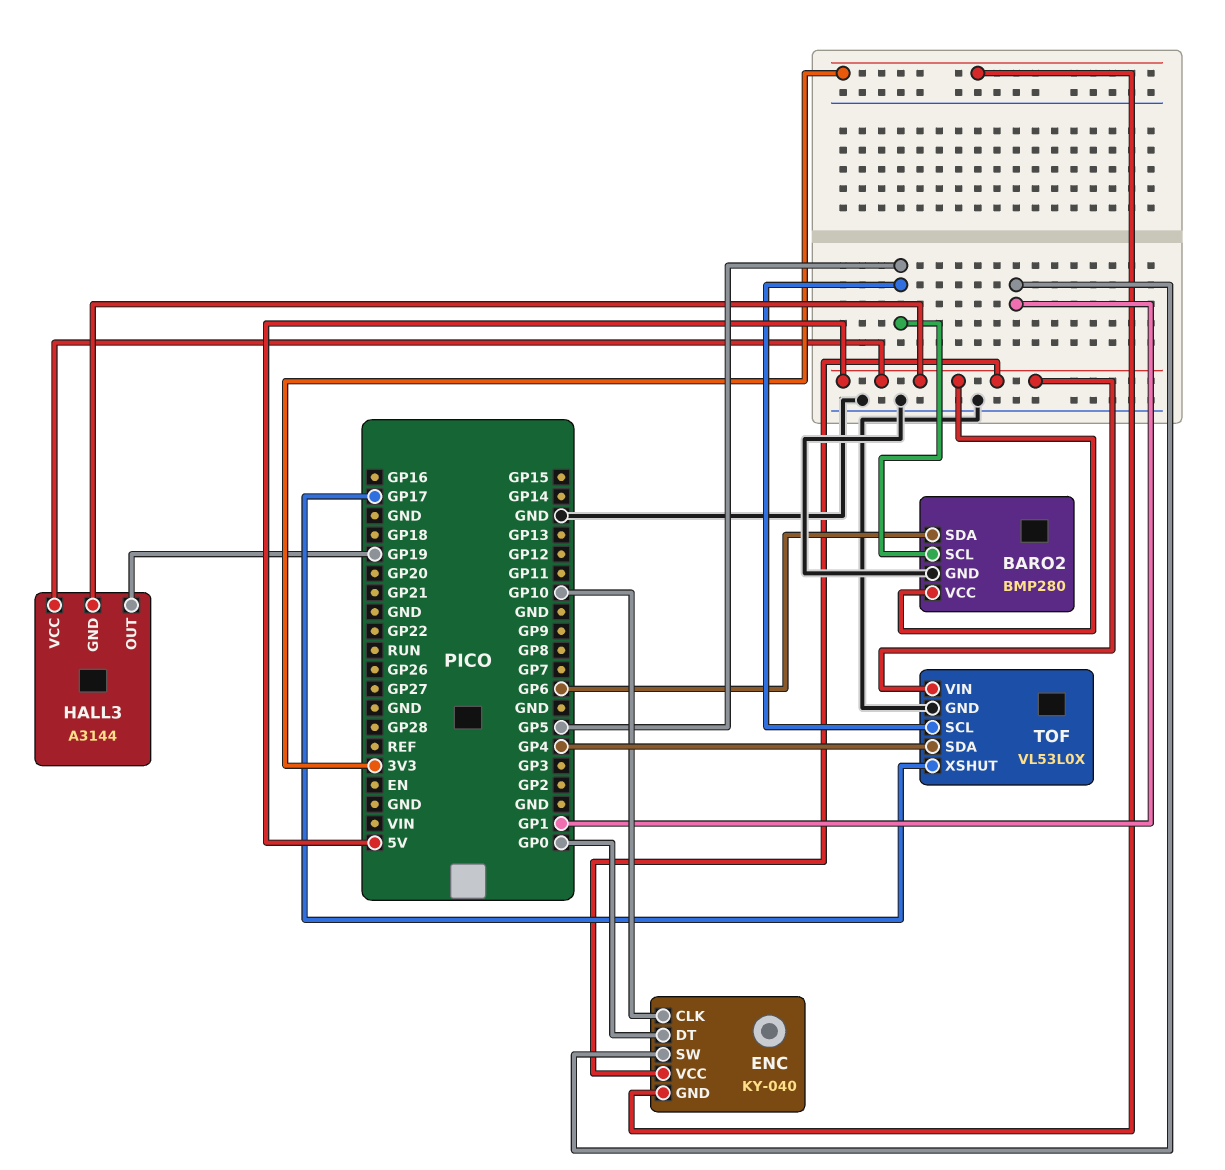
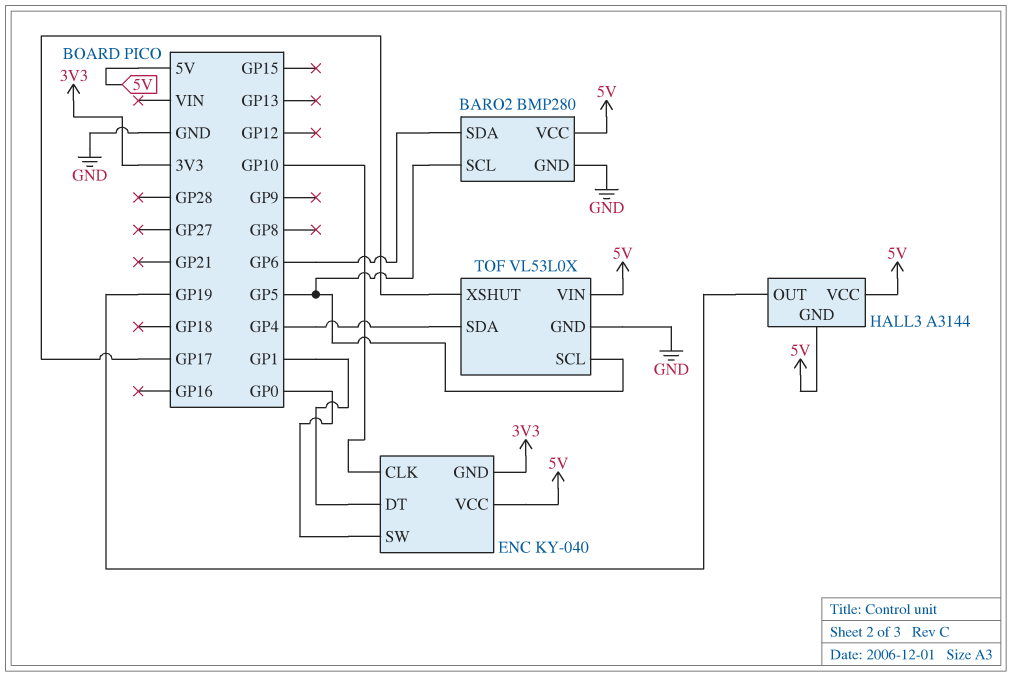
ENC pin DT: GP0 -> GP1
ENC pin SW: GP1 -> GP0

